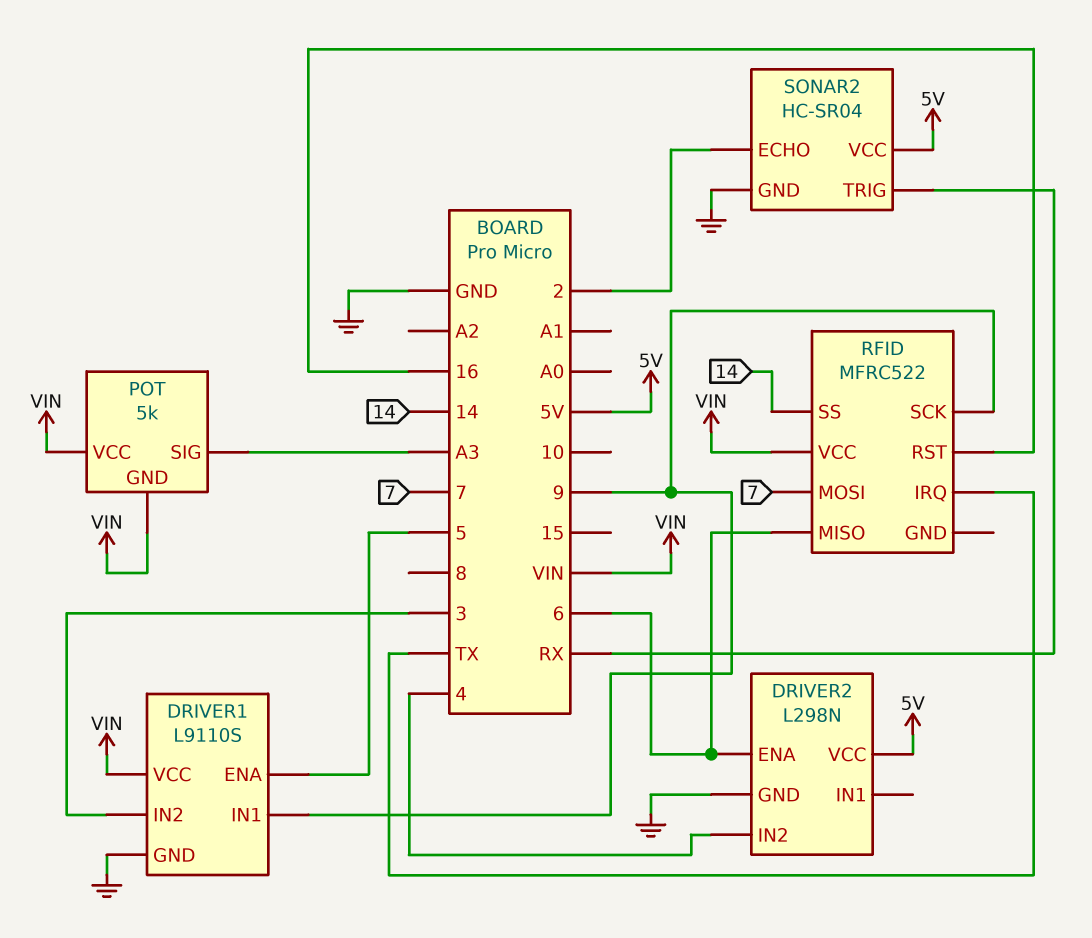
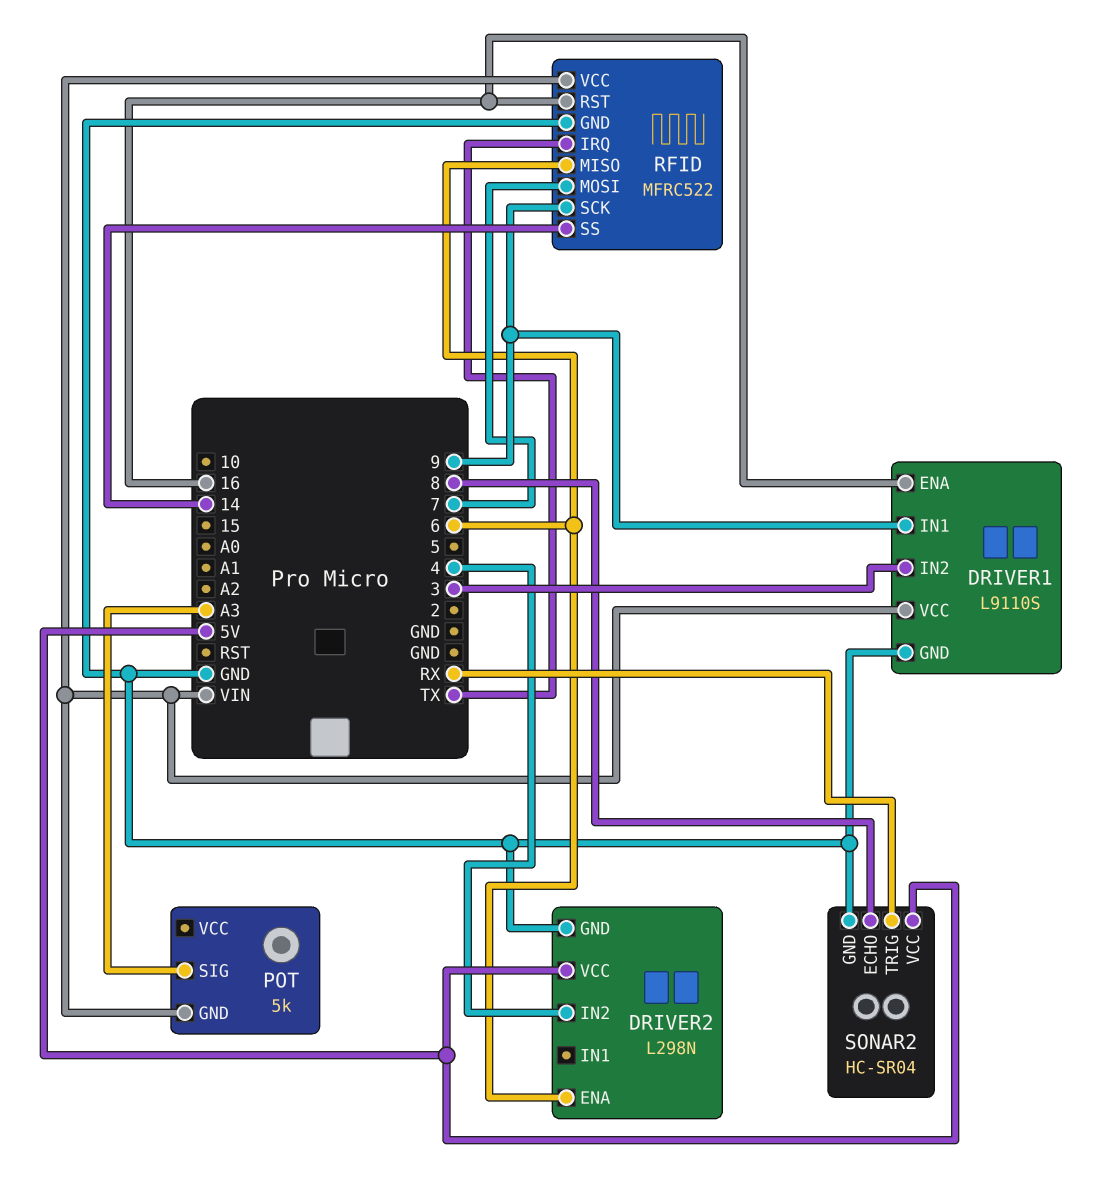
DRIVER1 pin ENA: 5 -> 16
POT pin VCC: VIN -> none
RFID pin GND: none -> GND
SONAR2 pin ECHO: 2 -> 8

